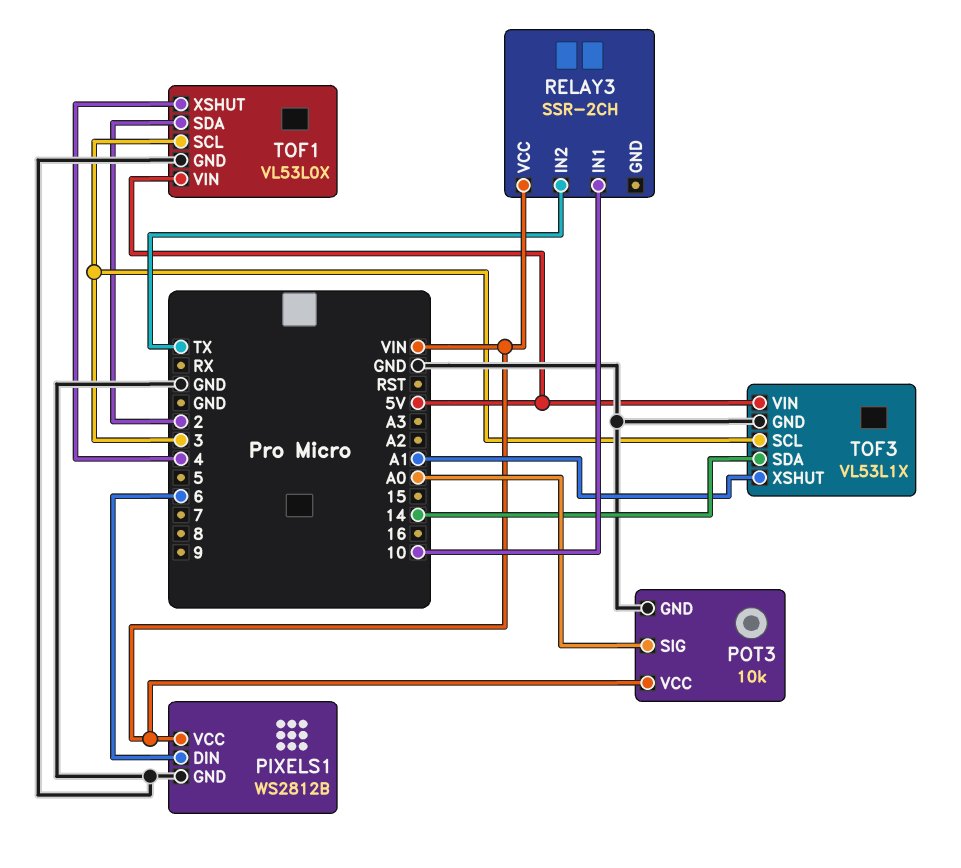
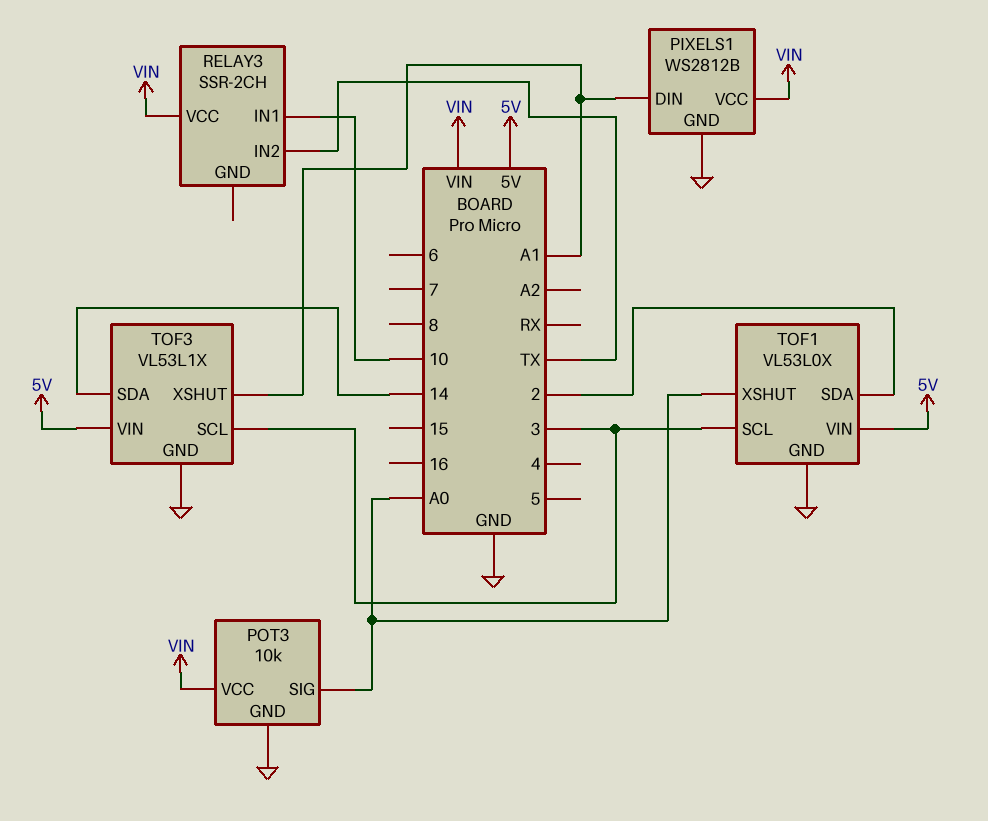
PIXELS1 pin DIN: 6 -> A1
TOF1 pin XSHUT: 4 -> A0

